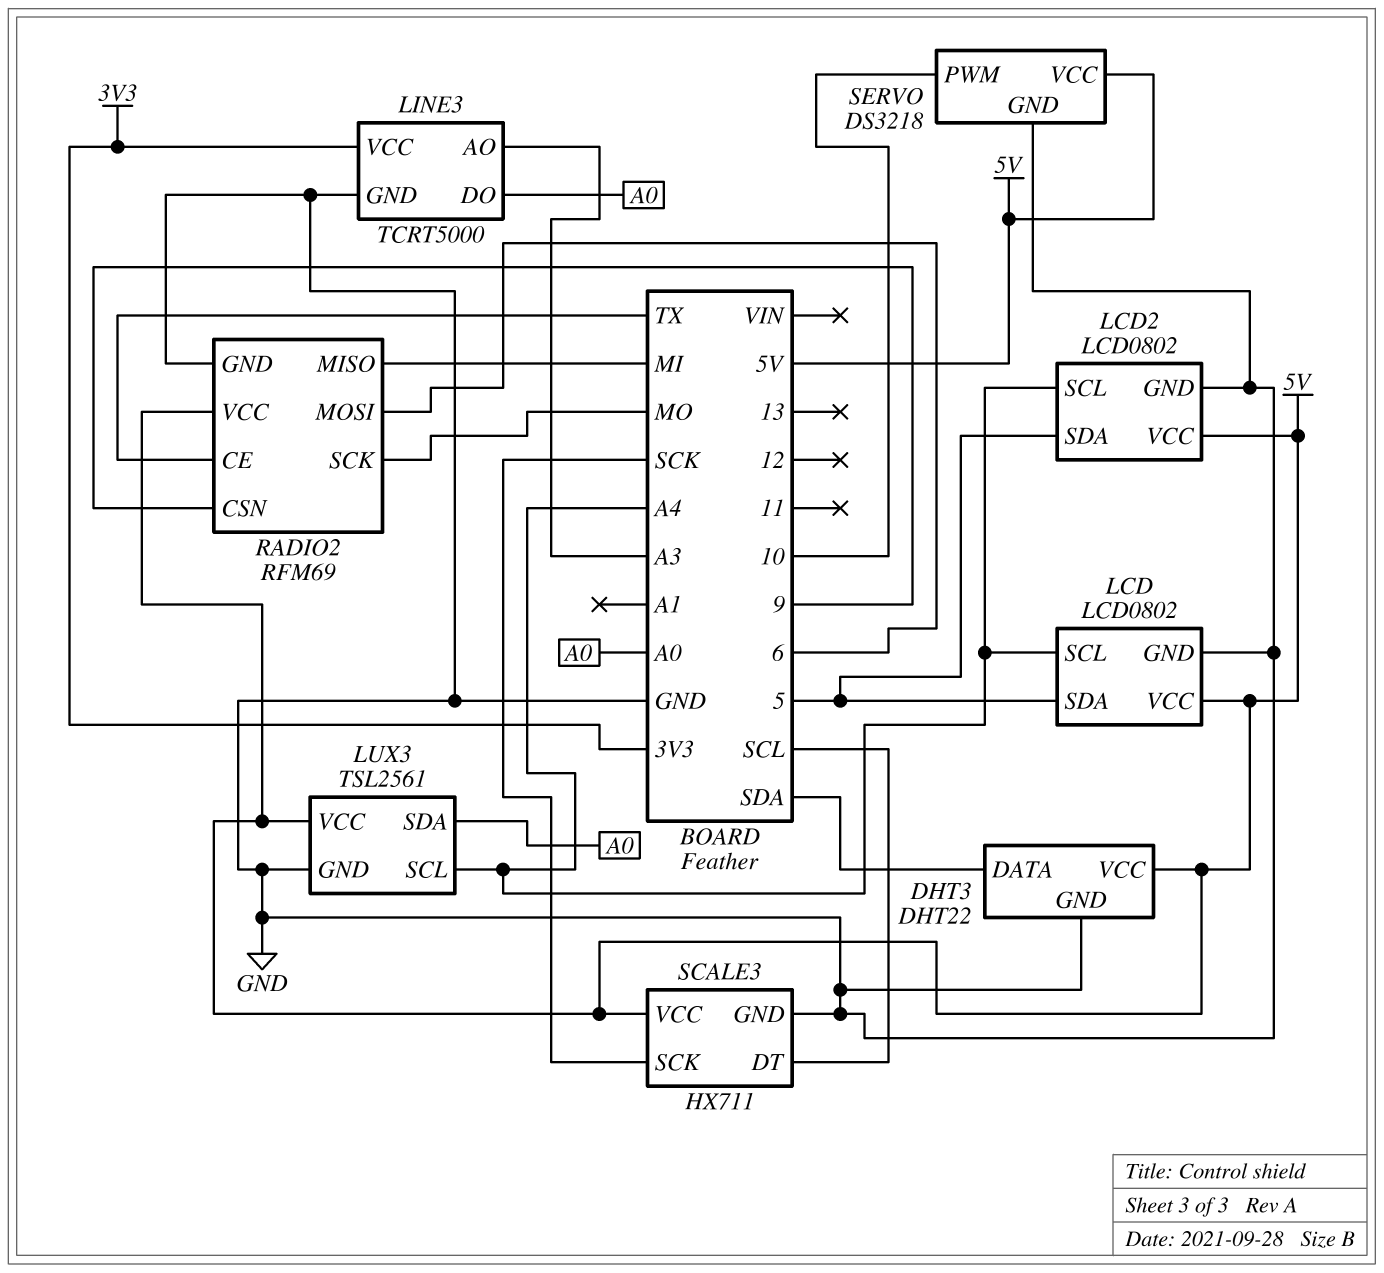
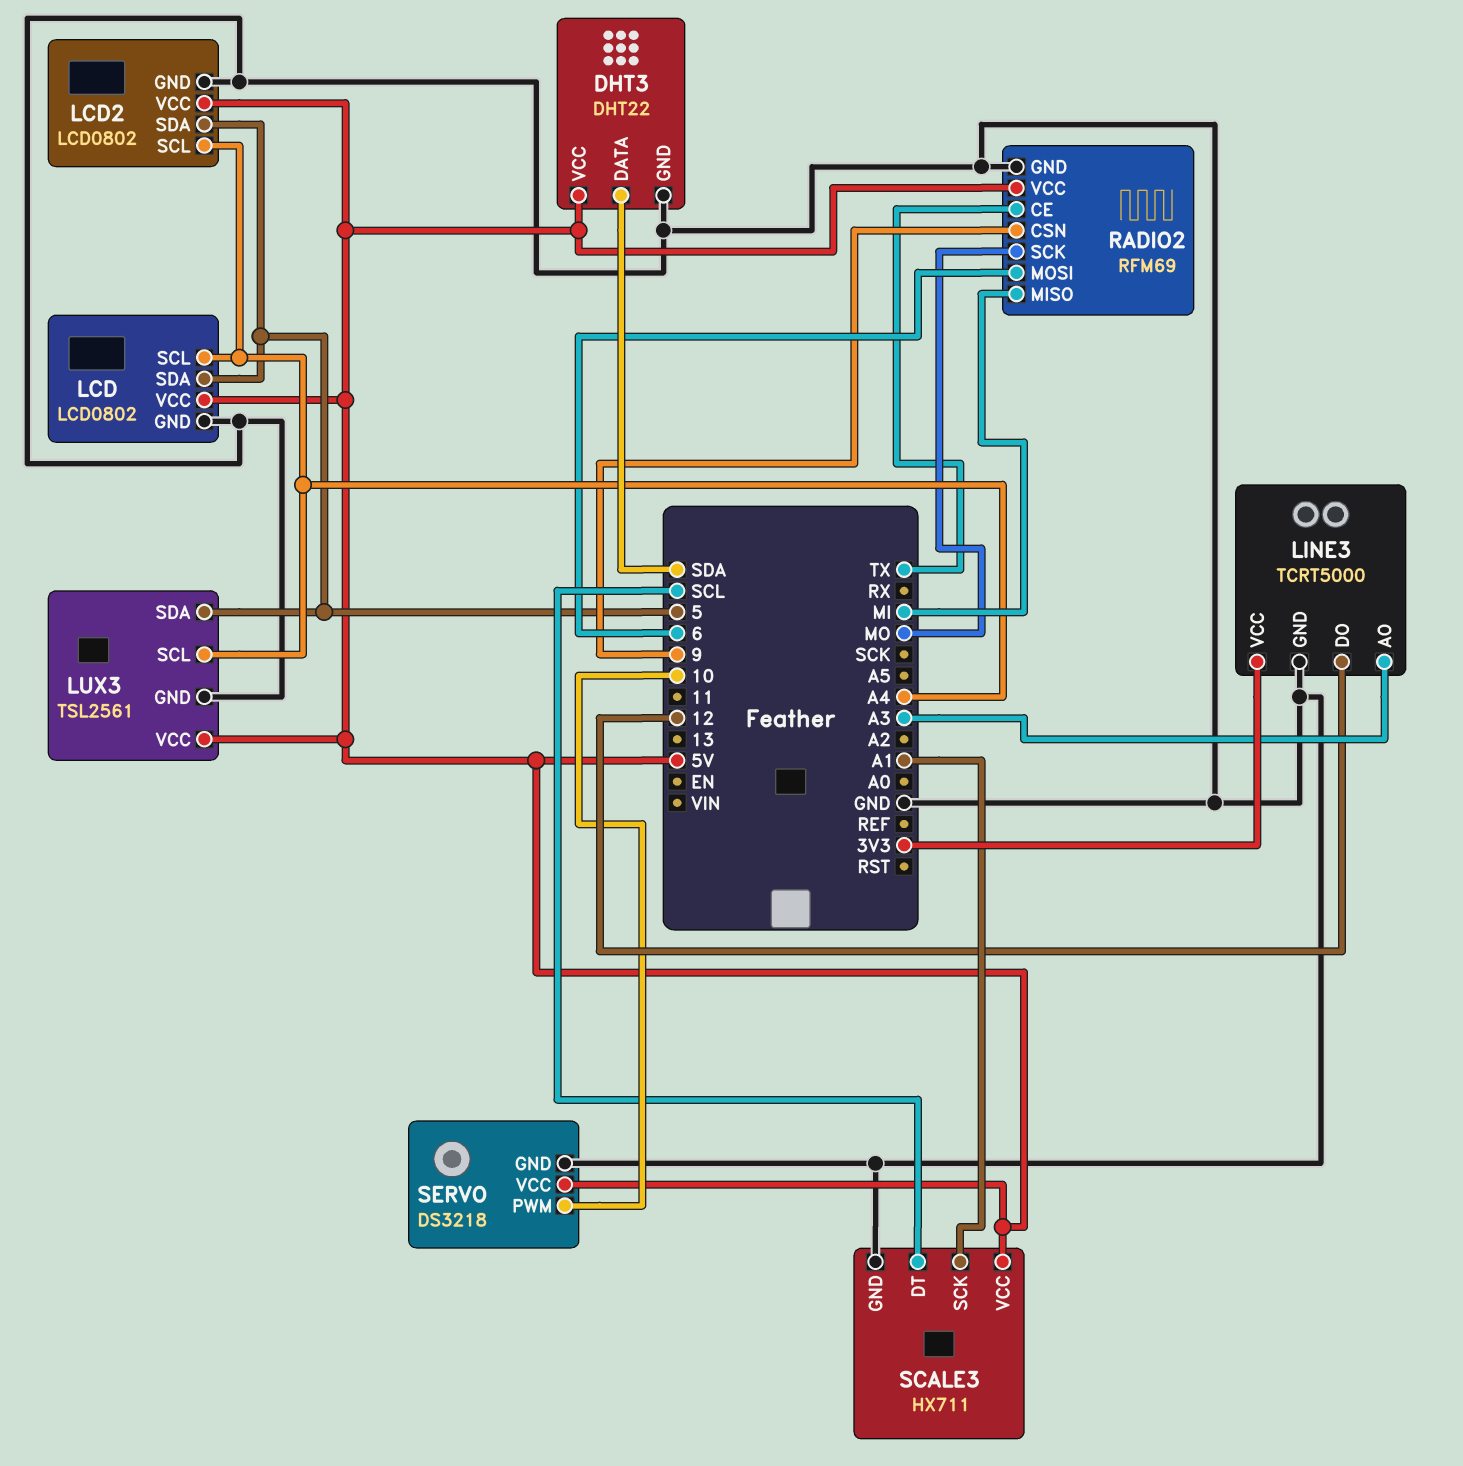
LINE3 pin DO: A0 -> 12
LUX3 pin SDA: A0 -> 5
SCALE3 pin SCK: SCK -> A1

